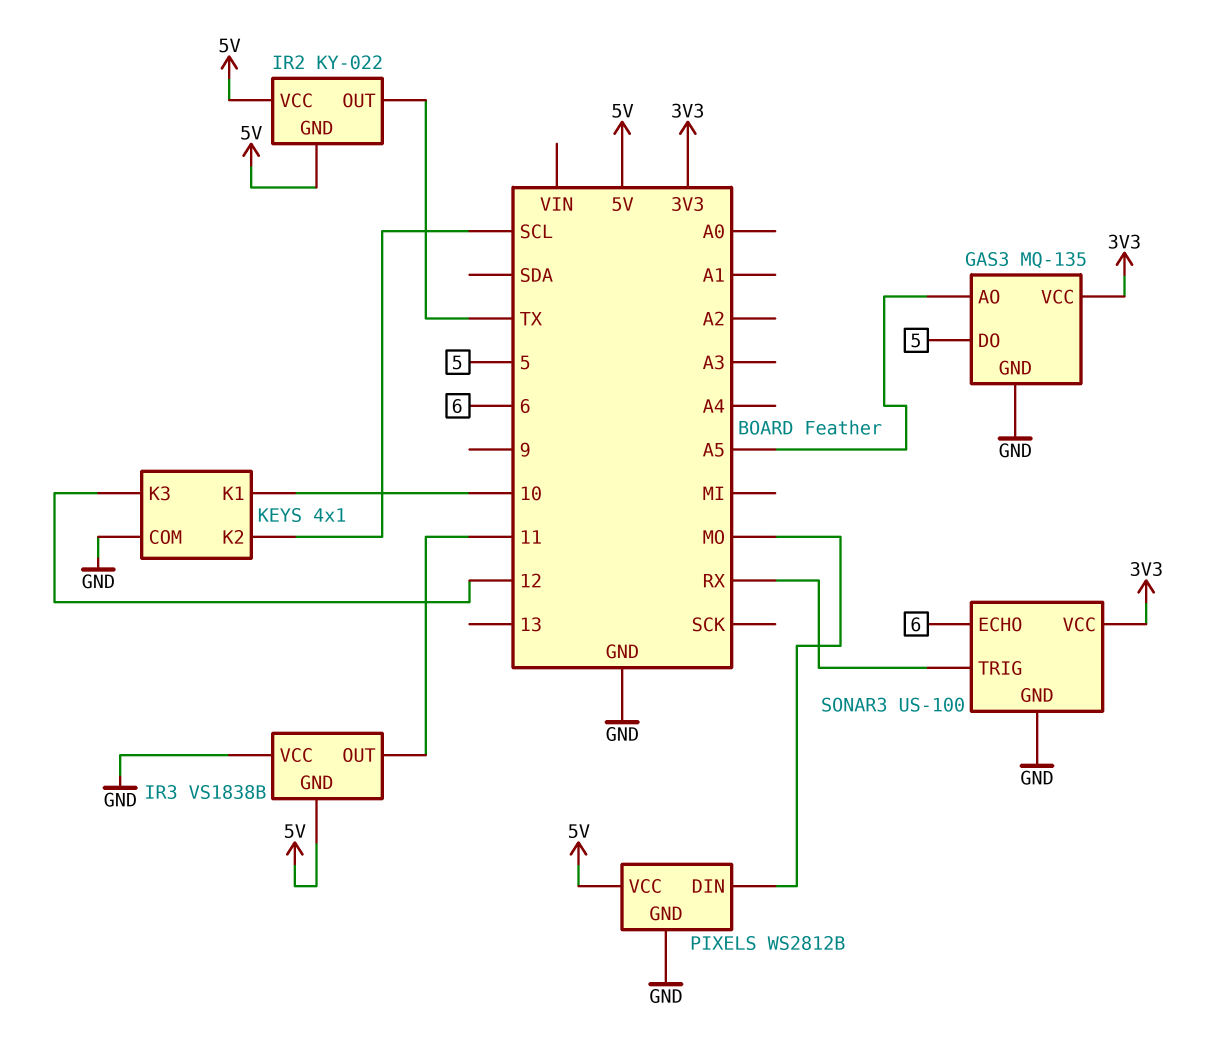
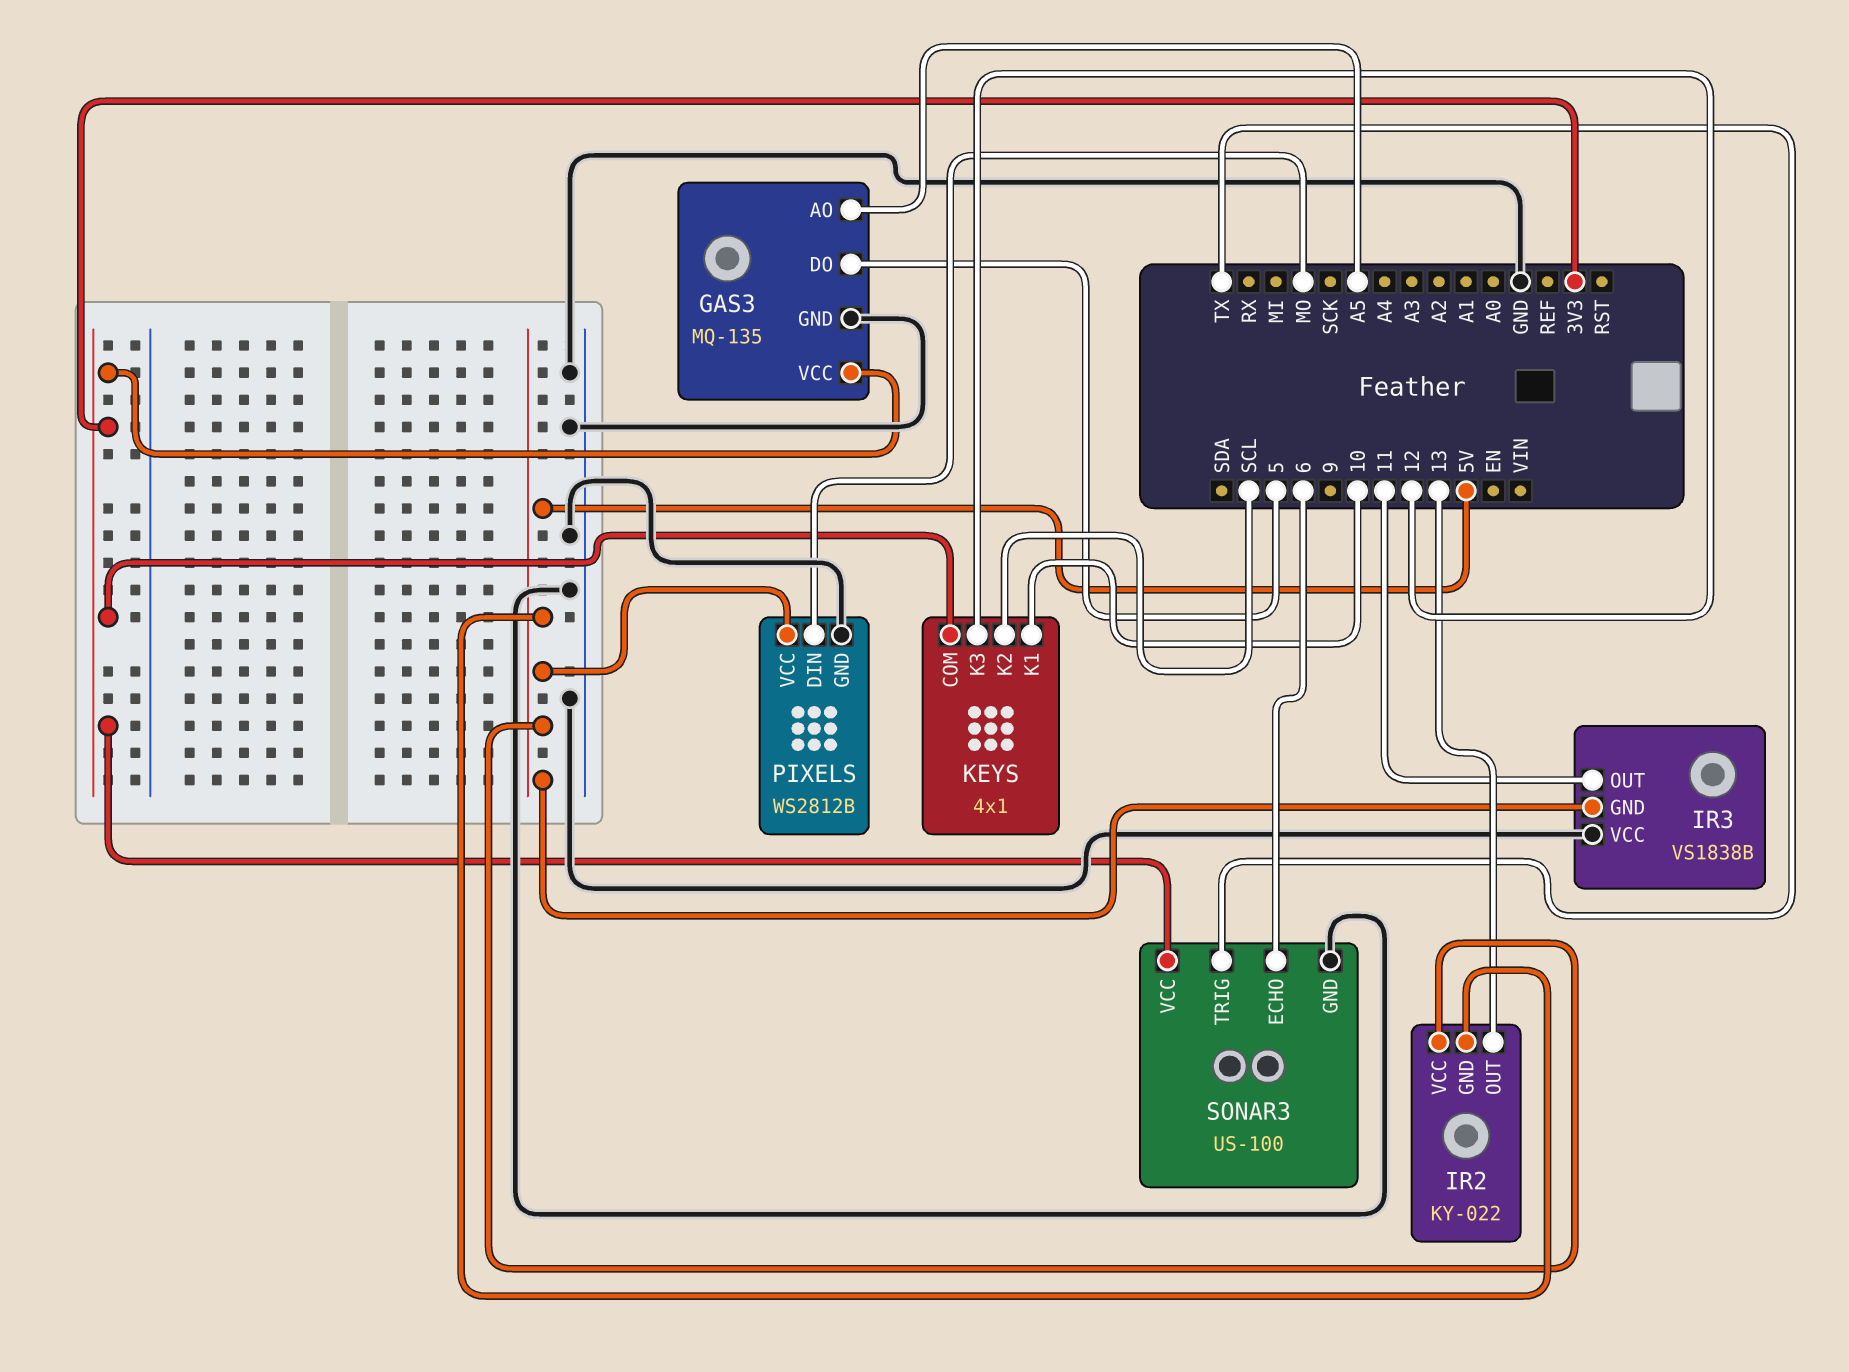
IR2 pin OUT: TX -> 13
KEYS pin COM: GND -> 3V3
SONAR3 pin TRIG: RX -> TX

